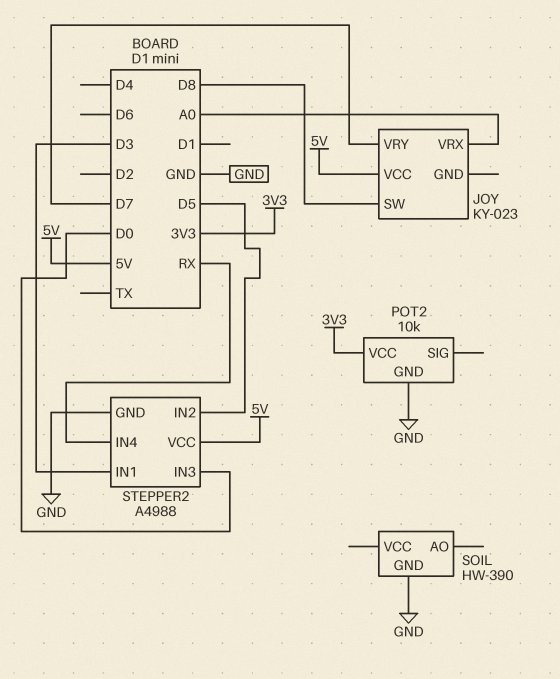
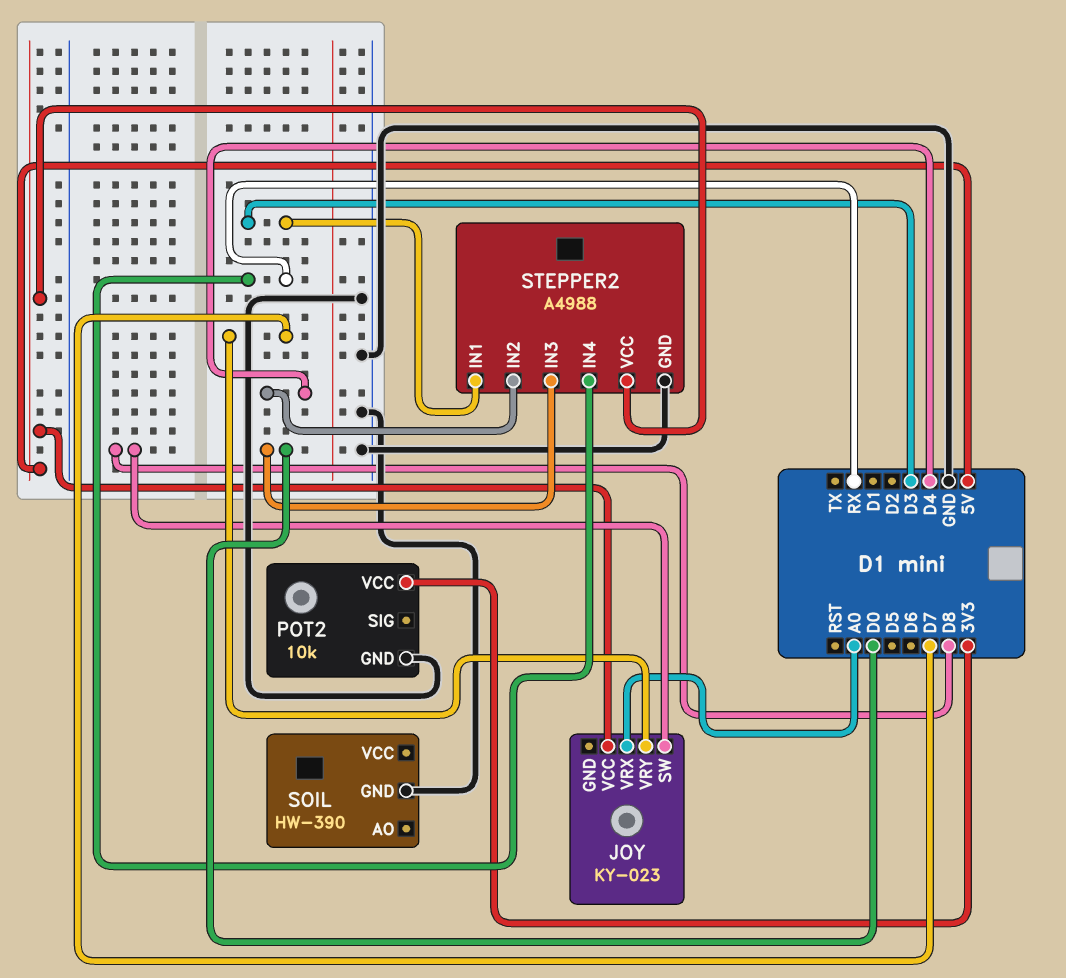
STEPPER2 pin IN2: D5 -> D4

